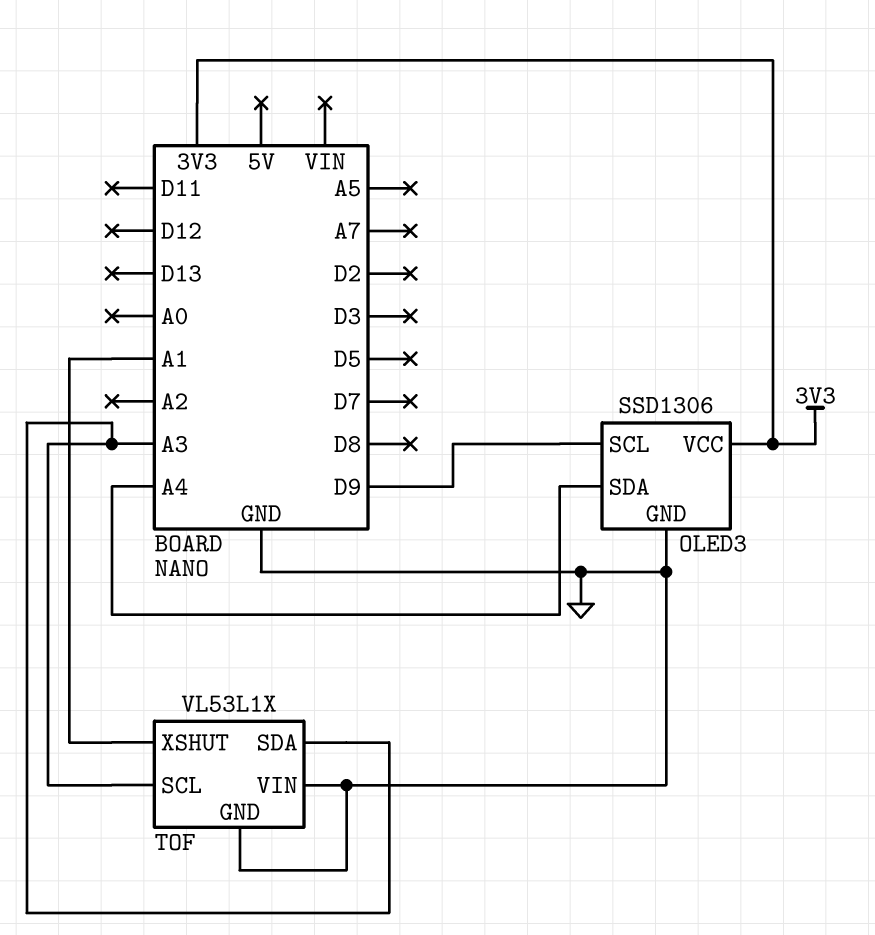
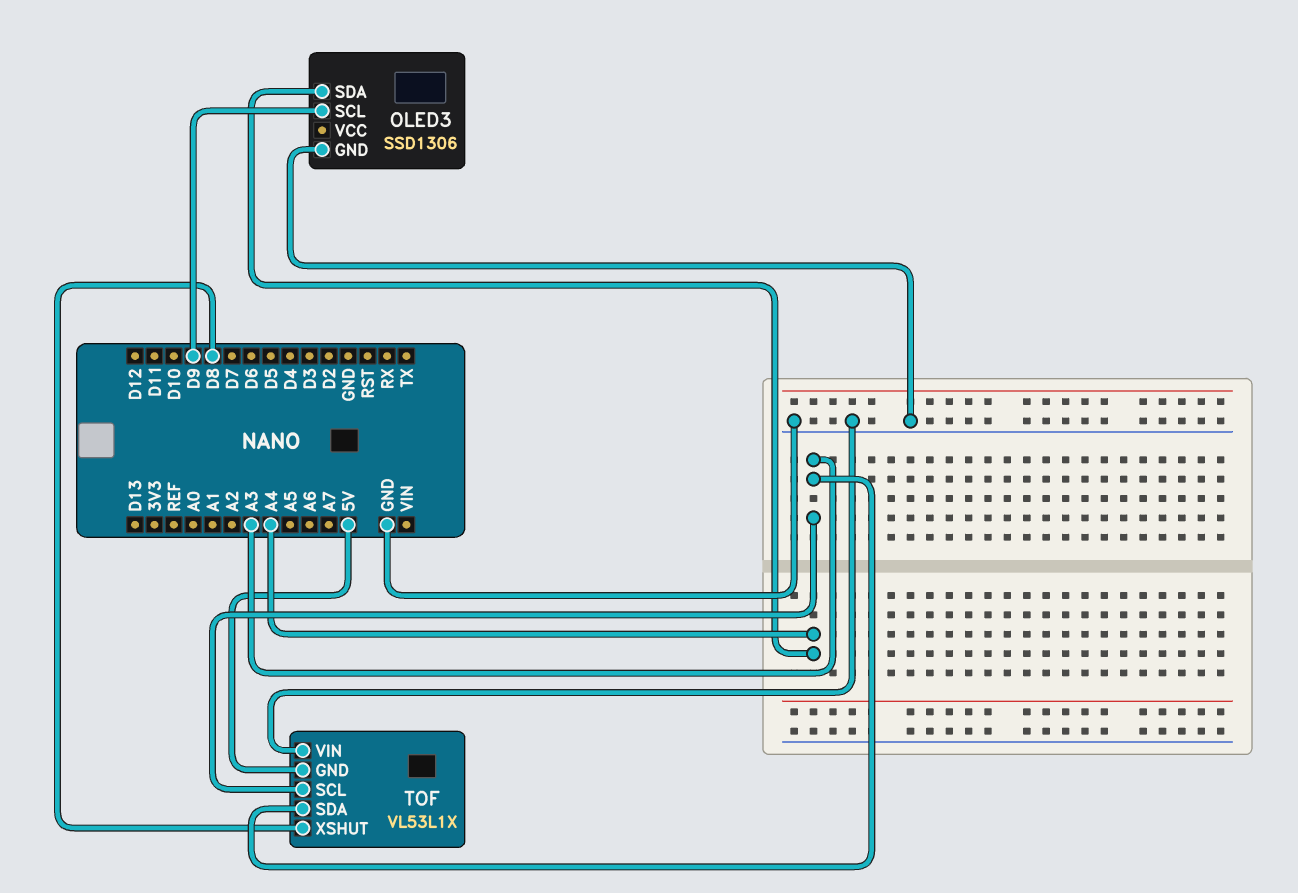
OLED3 pin VCC: 3V3 -> none
TOF pin GND: GND -> 5V
TOF pin XSHUT: A1 -> D8

